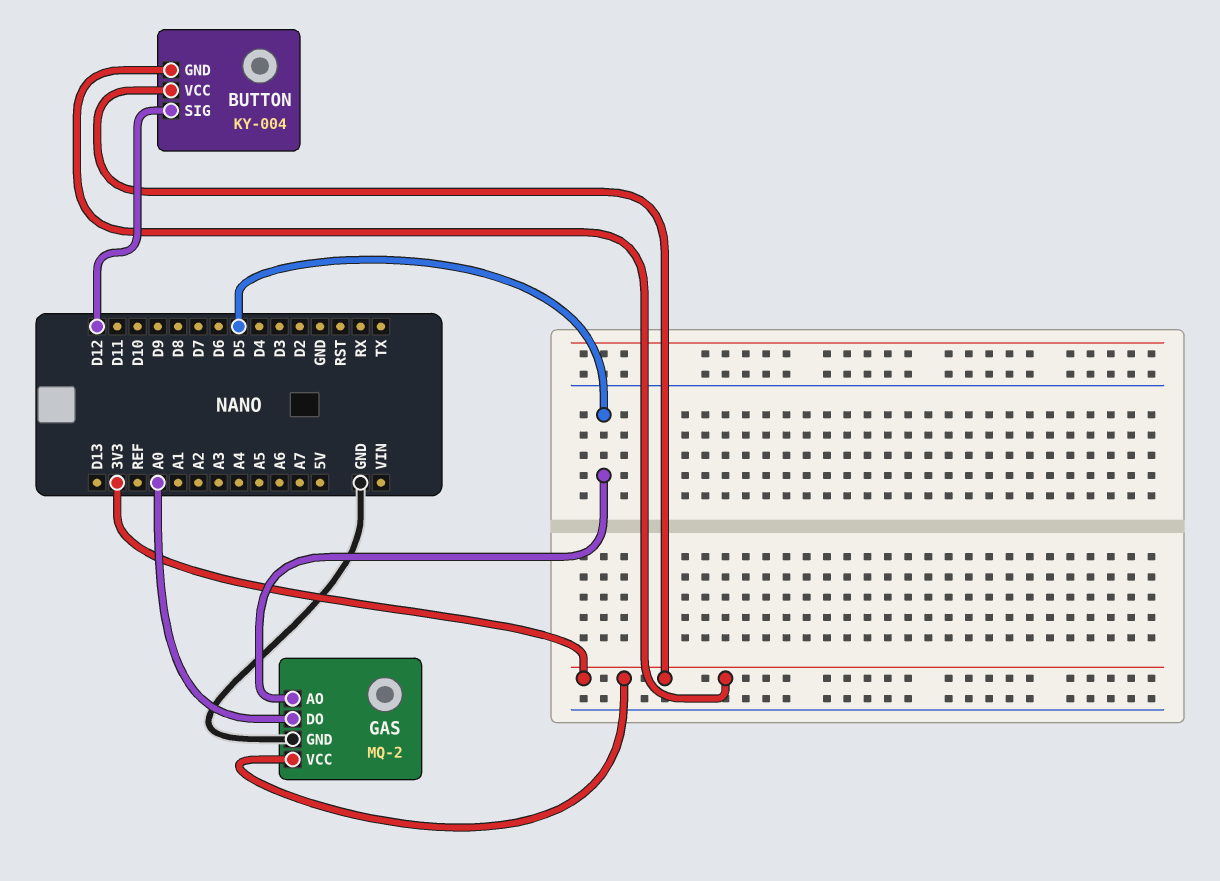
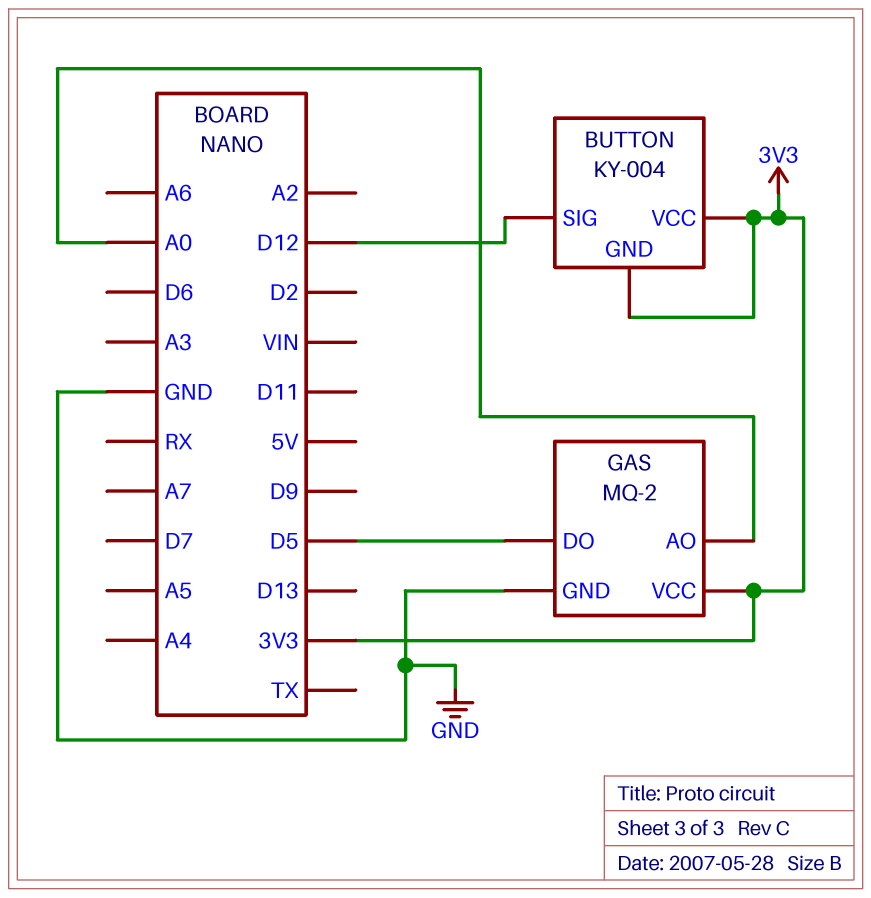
GAS pin AO: D5 -> A0
GAS pin DO: A0 -> D5

